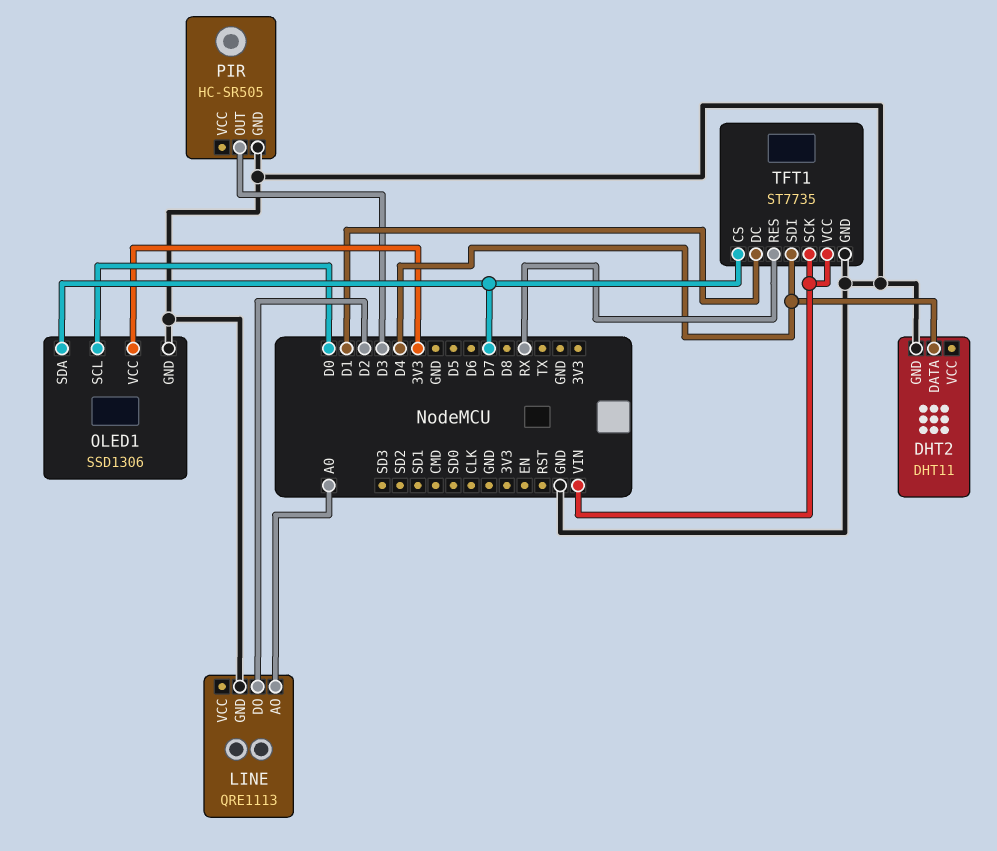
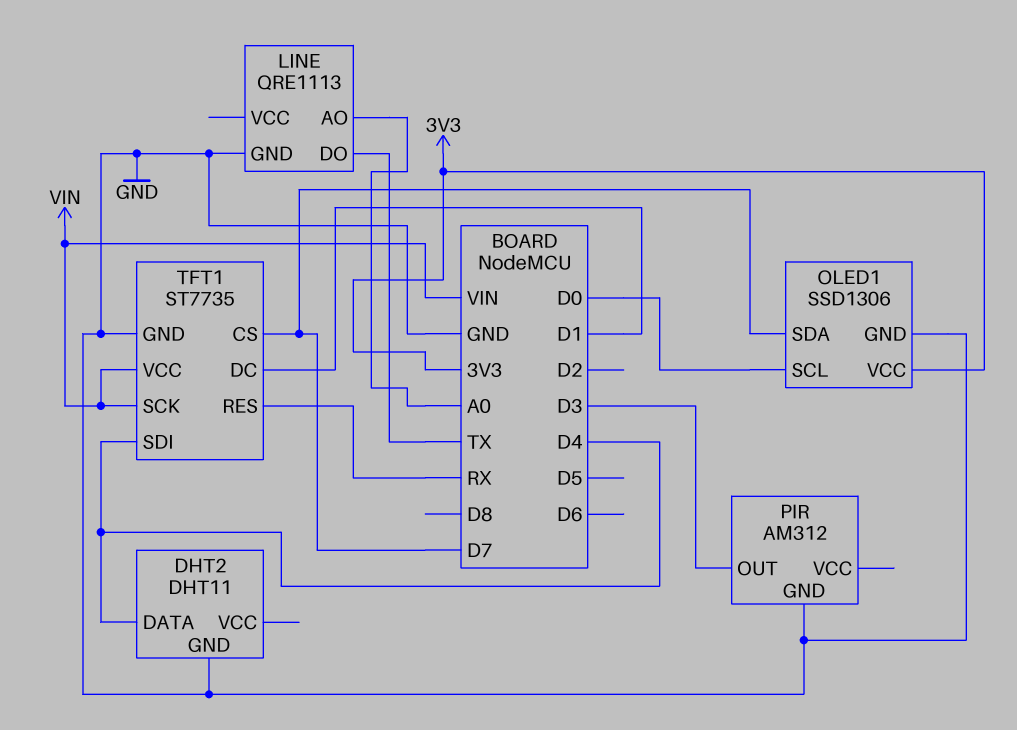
LINE pin DO: D2 -> TX
PIR: HC-SR505 -> AM312

